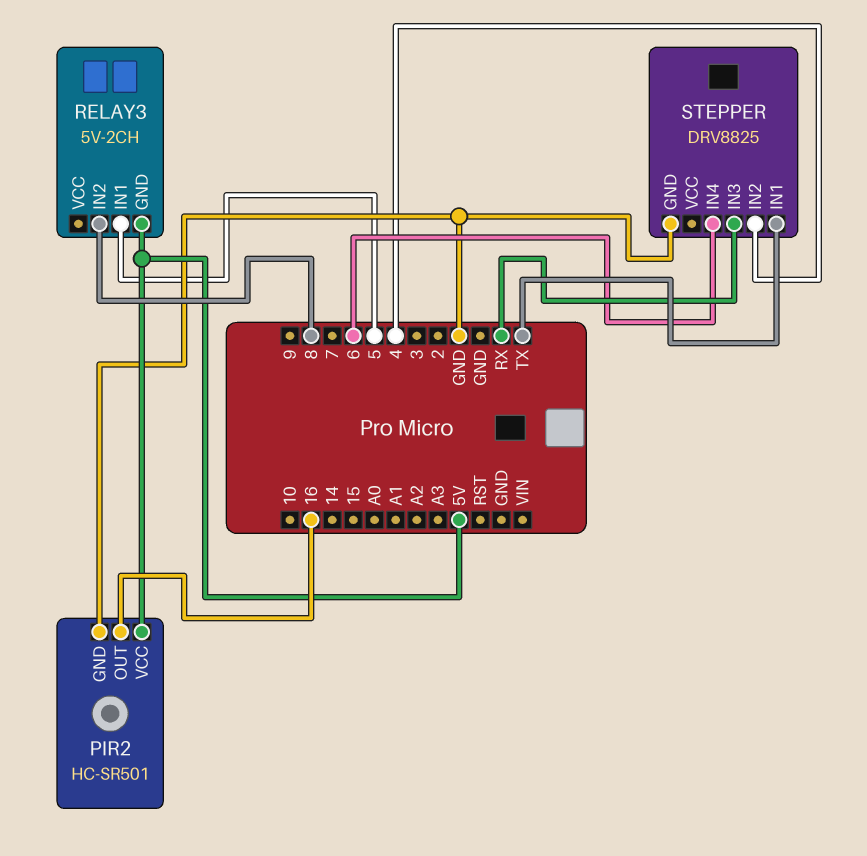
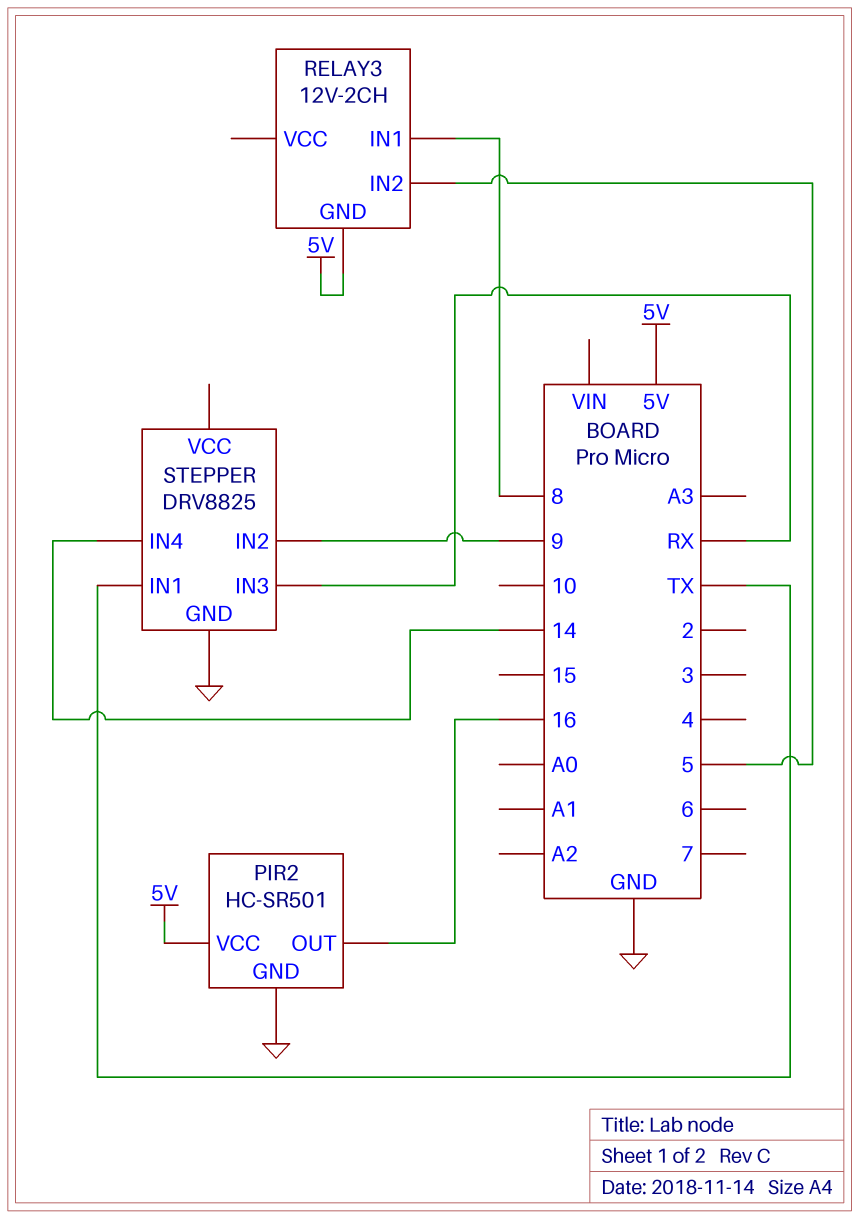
RELAY3: 5V-2CH -> 12V-2CH
RELAY3 pin IN1: 5 -> 8
RELAY3 pin IN2: 8 -> 5
STEPPER pin IN2: 4 -> 9
STEPPER pin IN4: 6 -> 14

